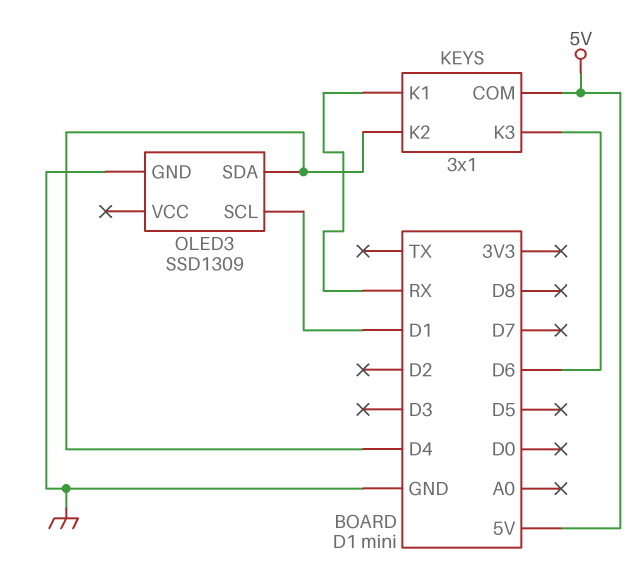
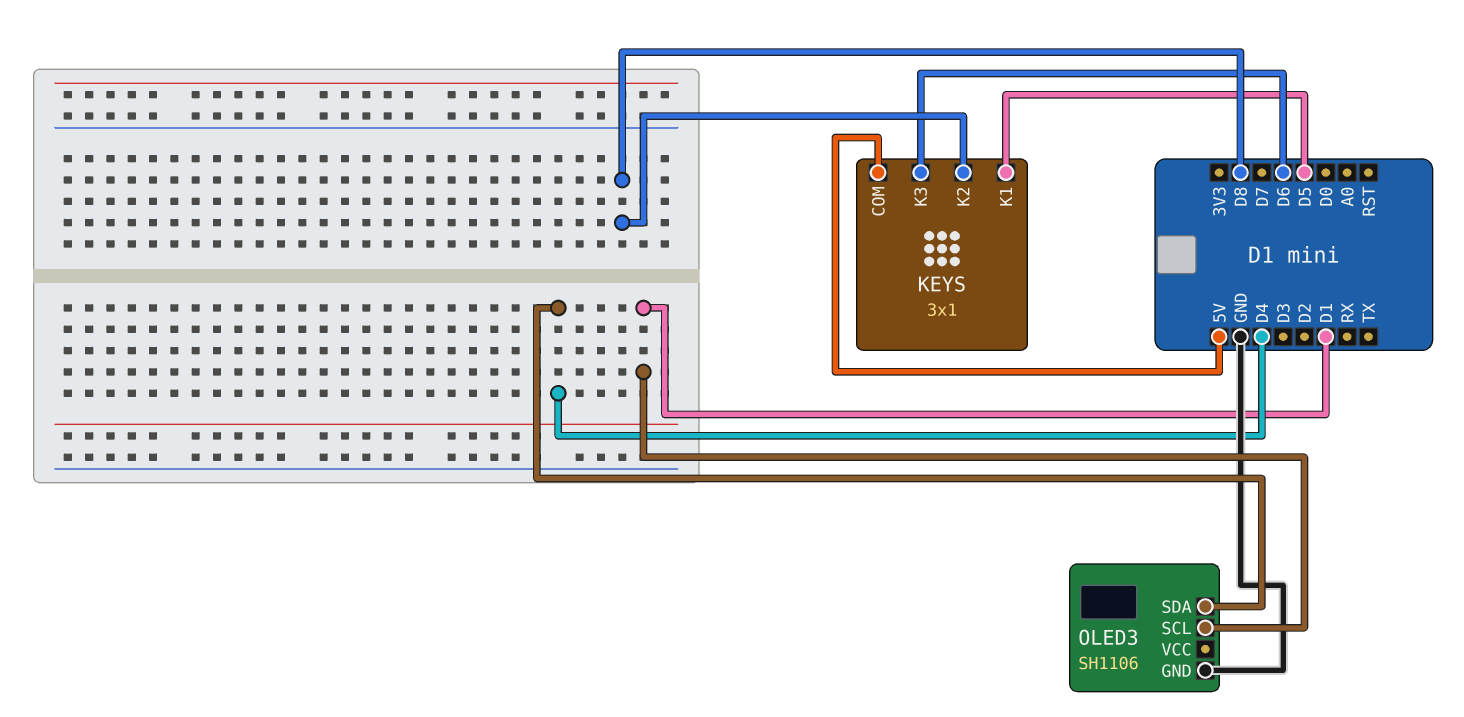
KEYS pin K1: RX -> D5
KEYS pin K2: D4 -> D8
OLED3: SSD1309 -> SH1106

